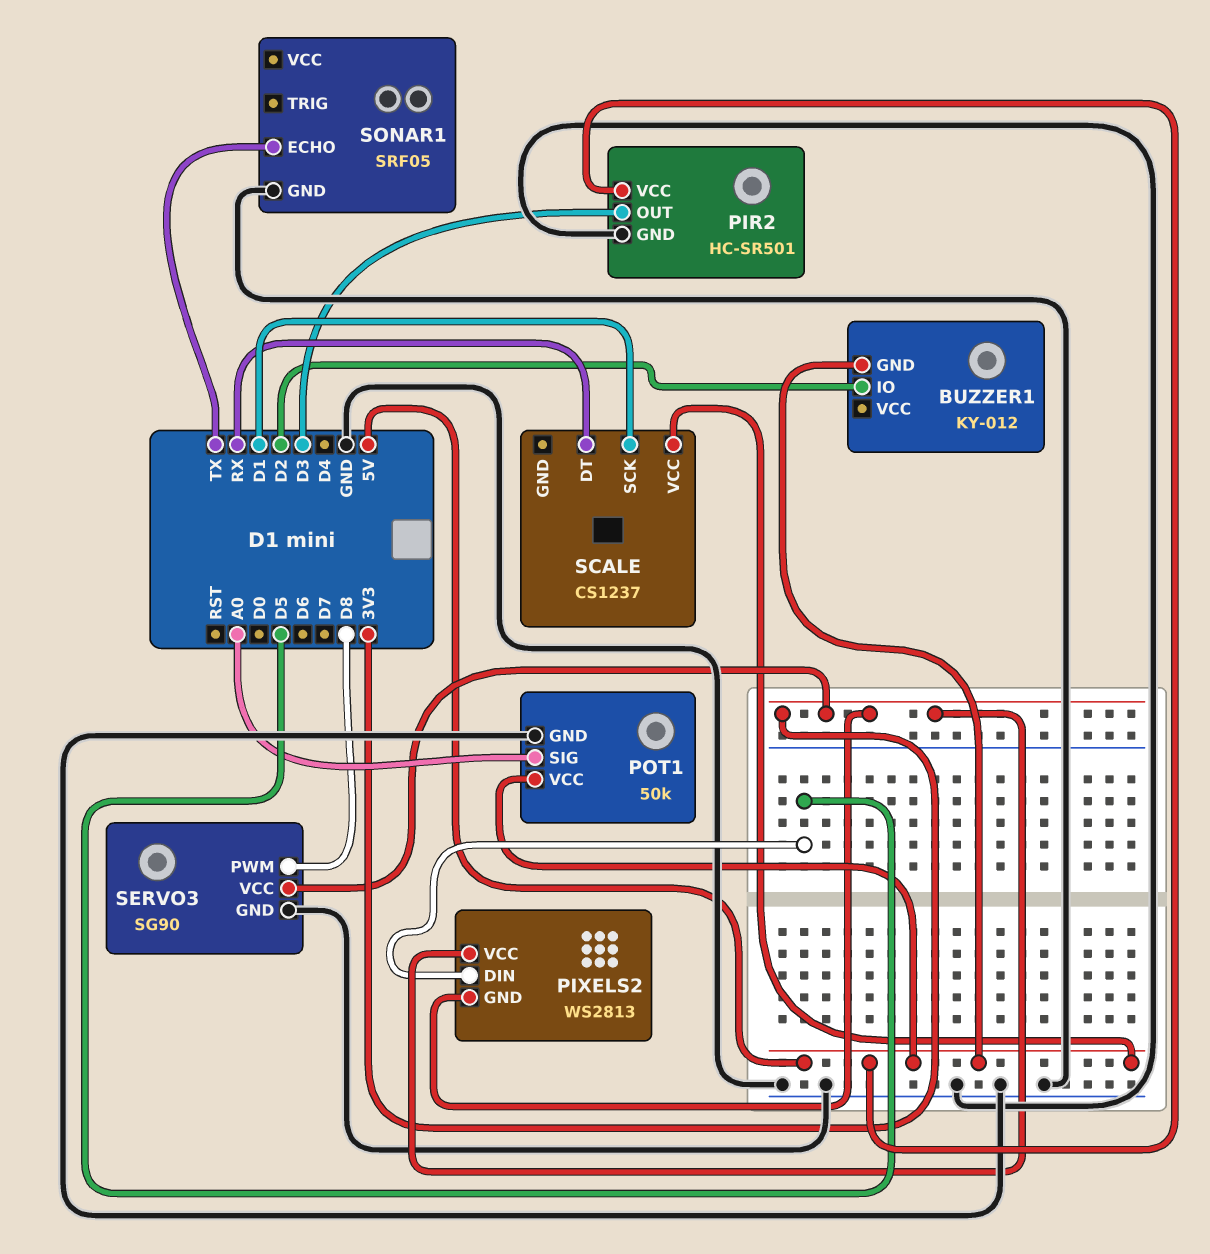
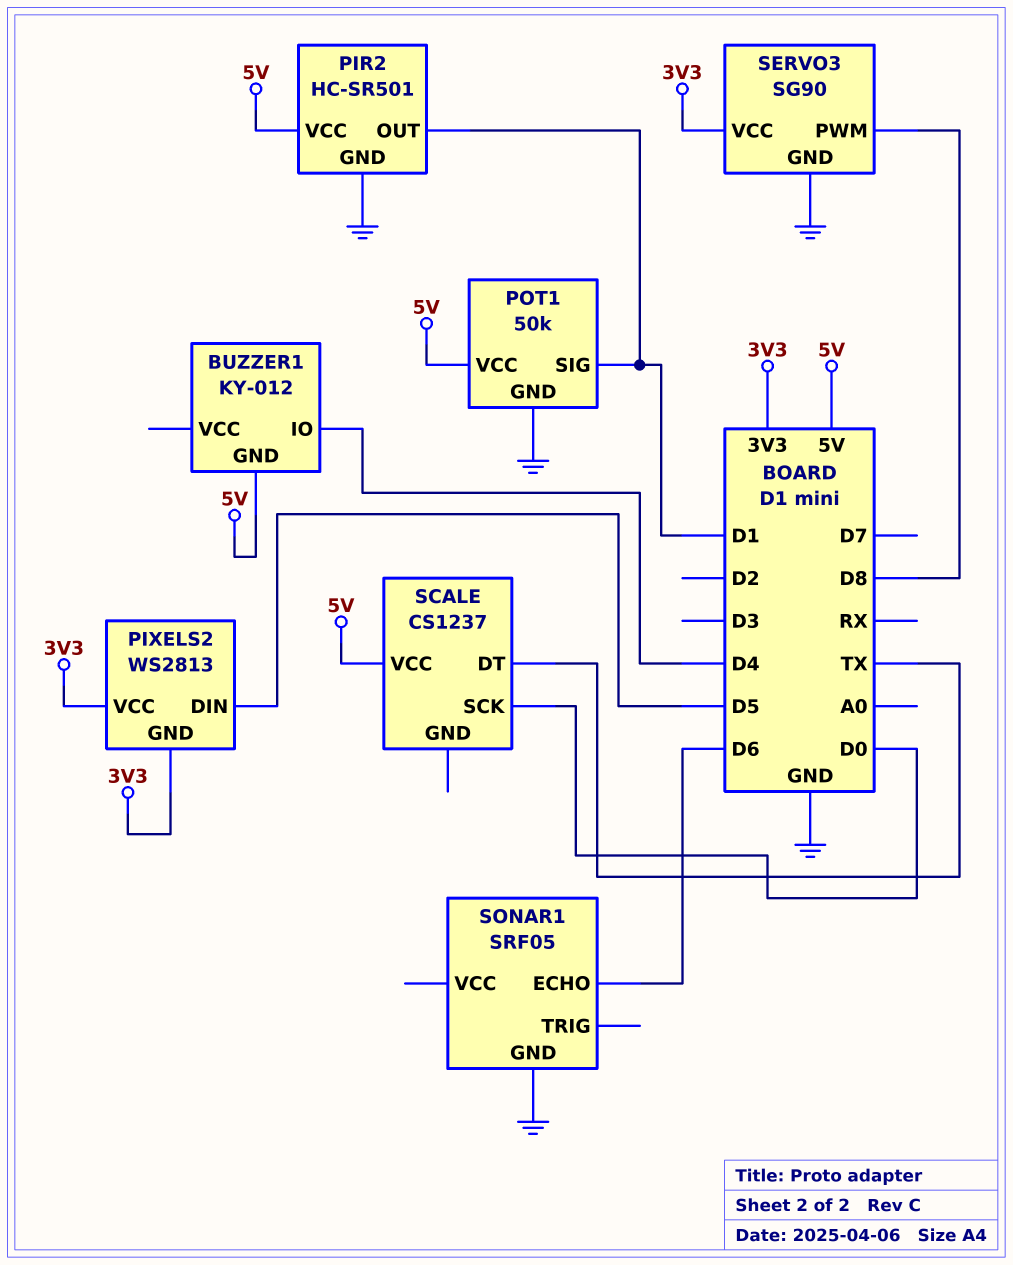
BUZZER1 pin IO: D2 -> D4
PIR2 pin OUT: D3 -> D1
POT1 pin SIG: A0 -> D1
SCALE pin DT: RX -> TX
SCALE pin SCK: D1 -> D0
SONAR1 pin ECHO: TX -> D6

